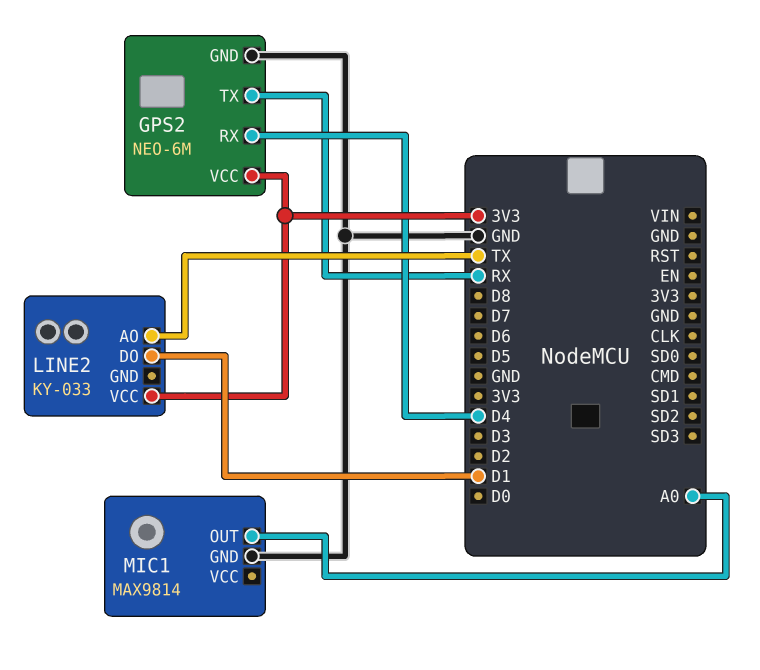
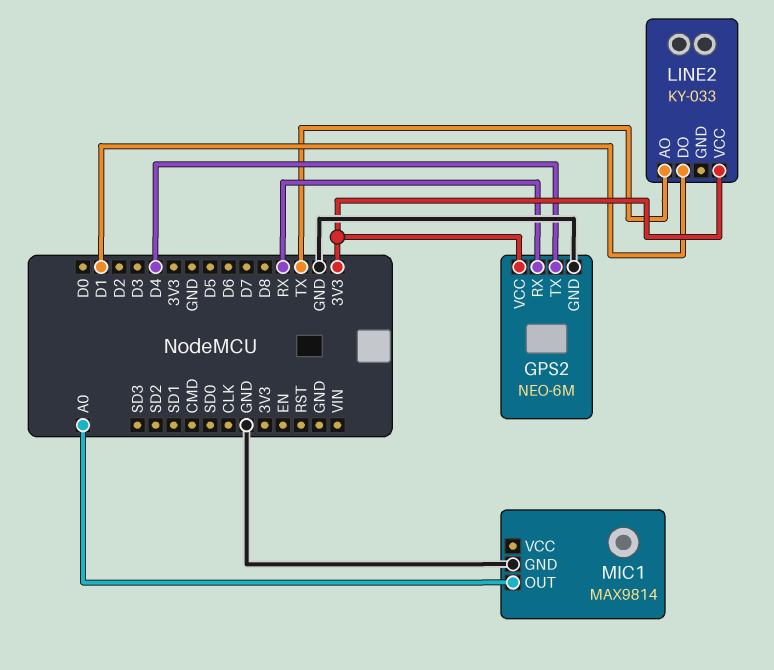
GPS2 pin RX: D4 -> RX
GPS2 pin TX: RX -> D4

